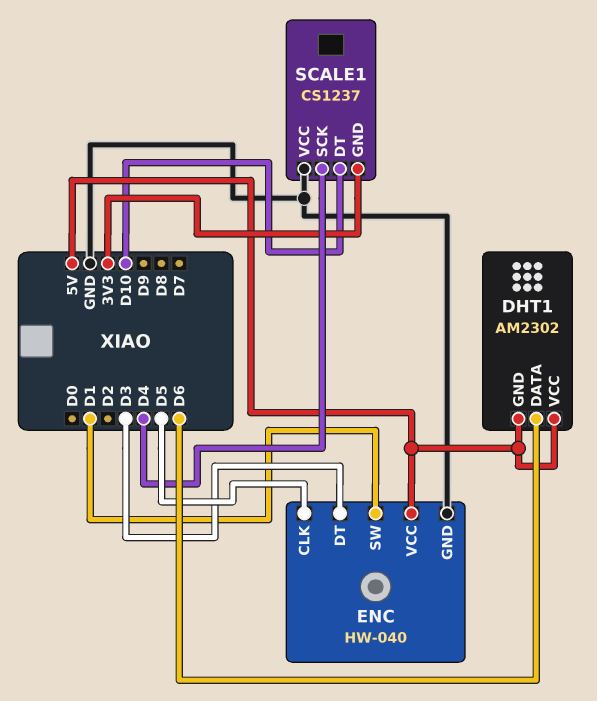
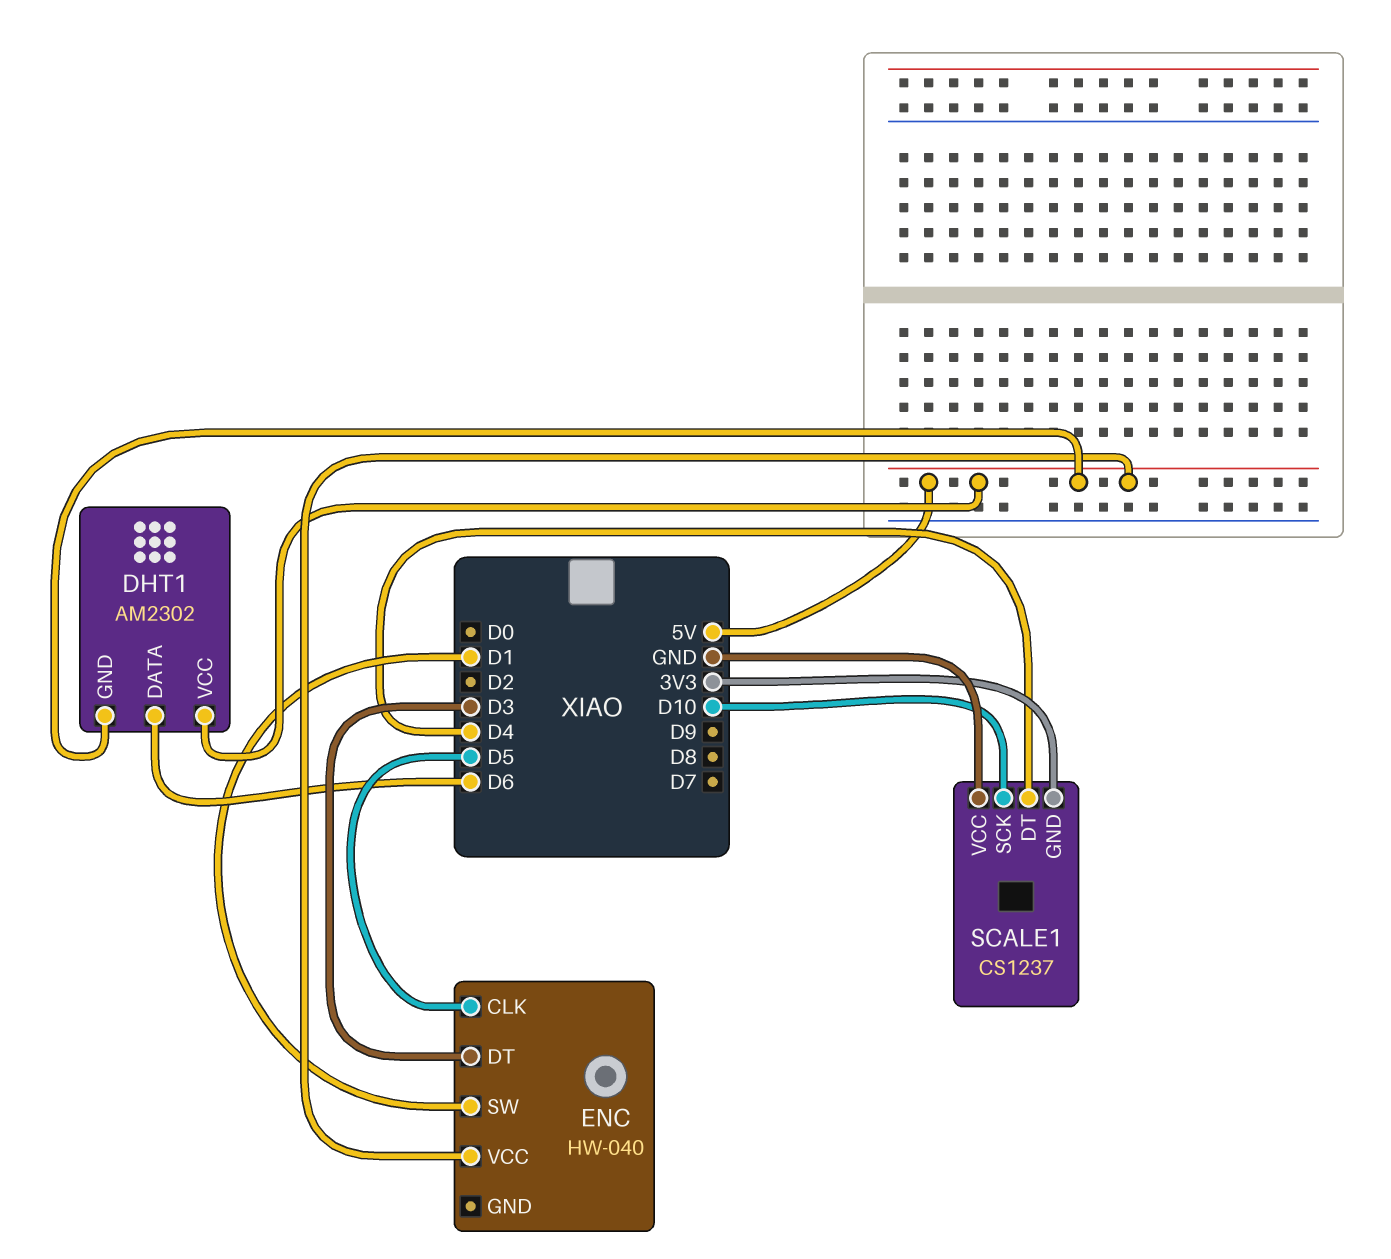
ENC pin GND: GND -> none
SCALE1 pin DT: D10 -> D4
SCALE1 pin SCK: D4 -> D10

